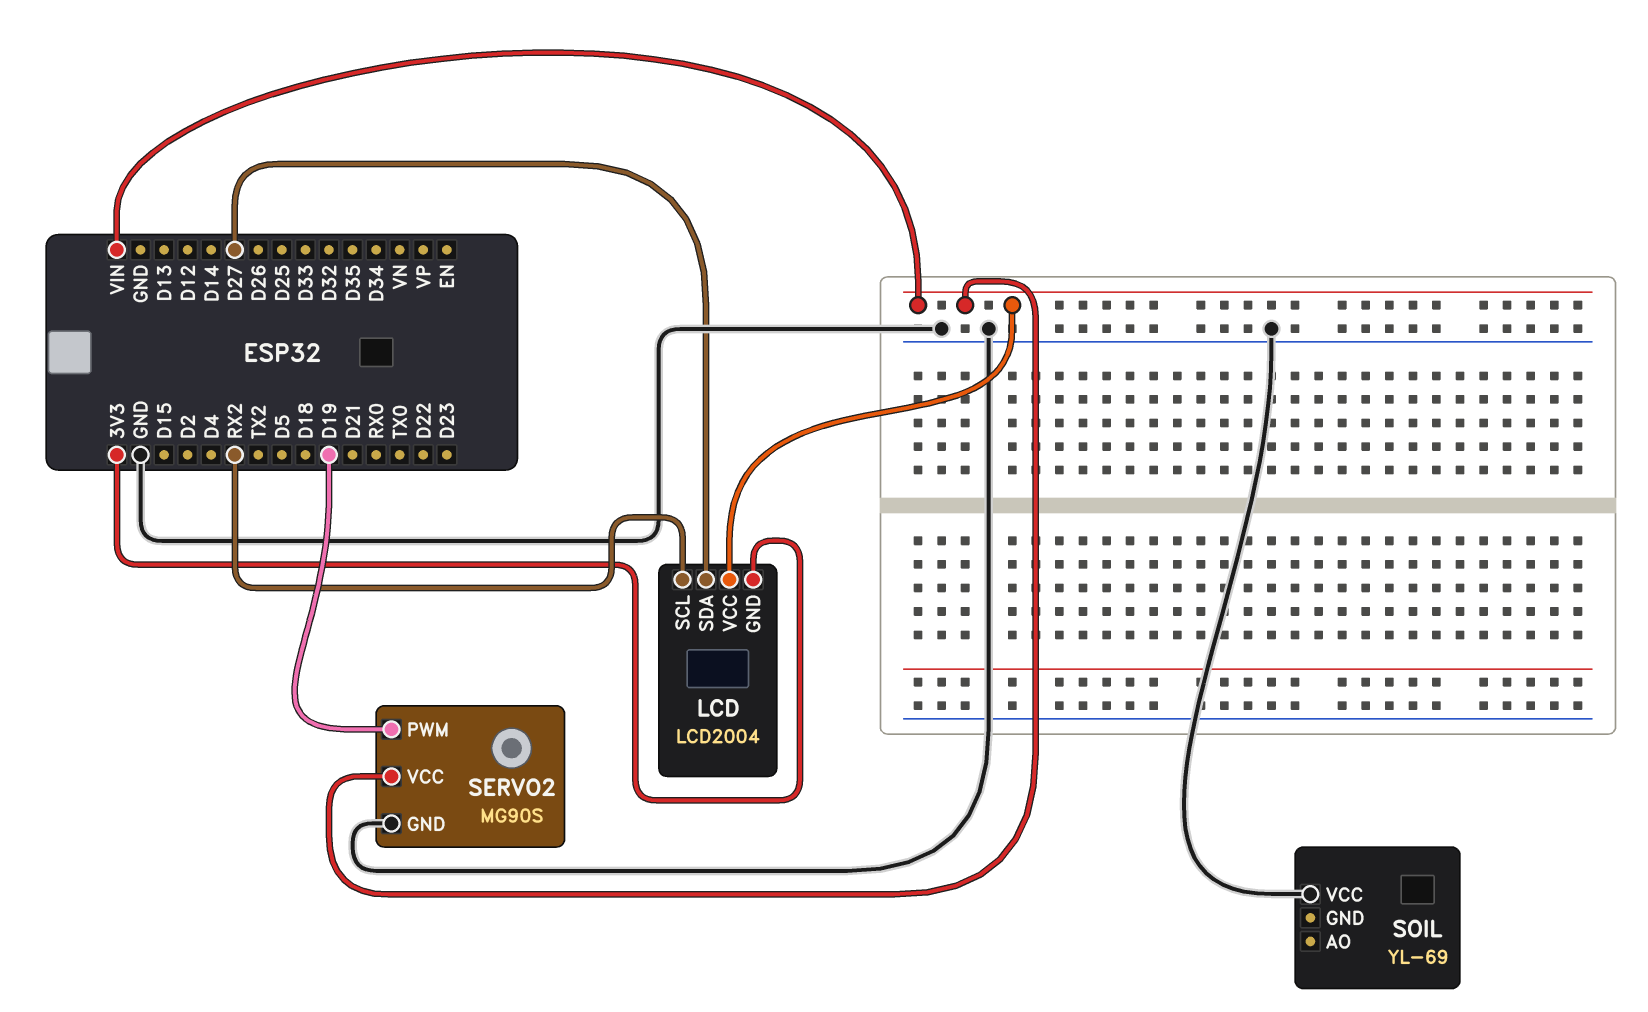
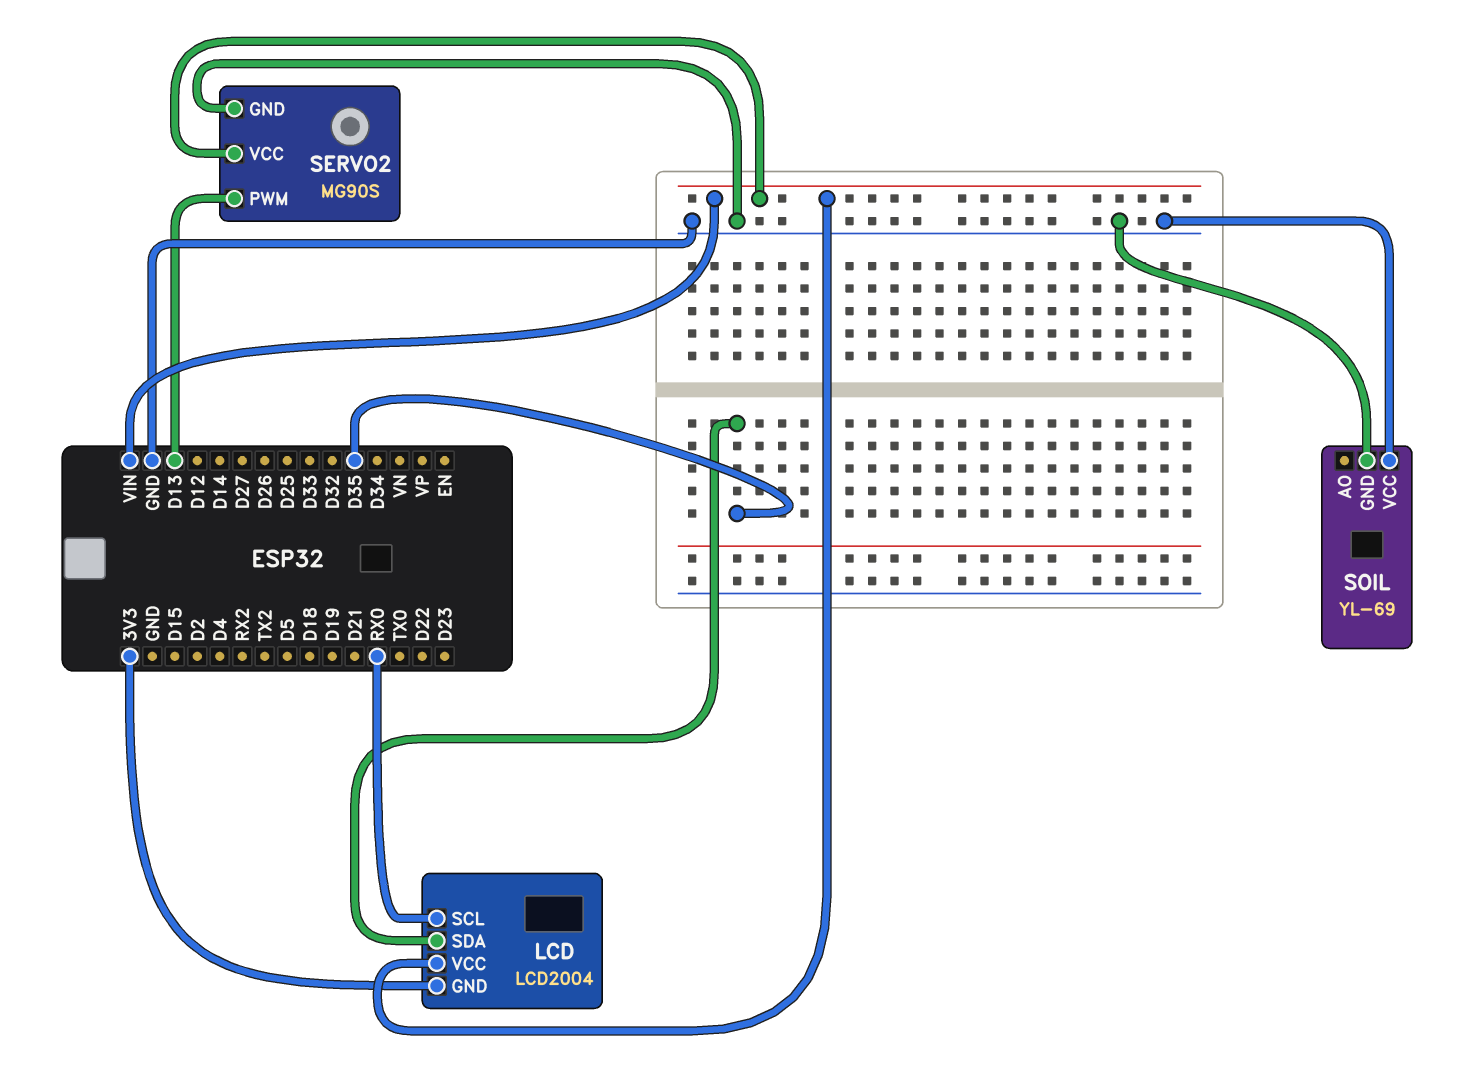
LCD pin SCL: RX2 -> RX0
LCD pin SDA: D27 -> D35
SERVO2 pin PWM: D19 -> D13
SOIL pin GND: none -> GND

